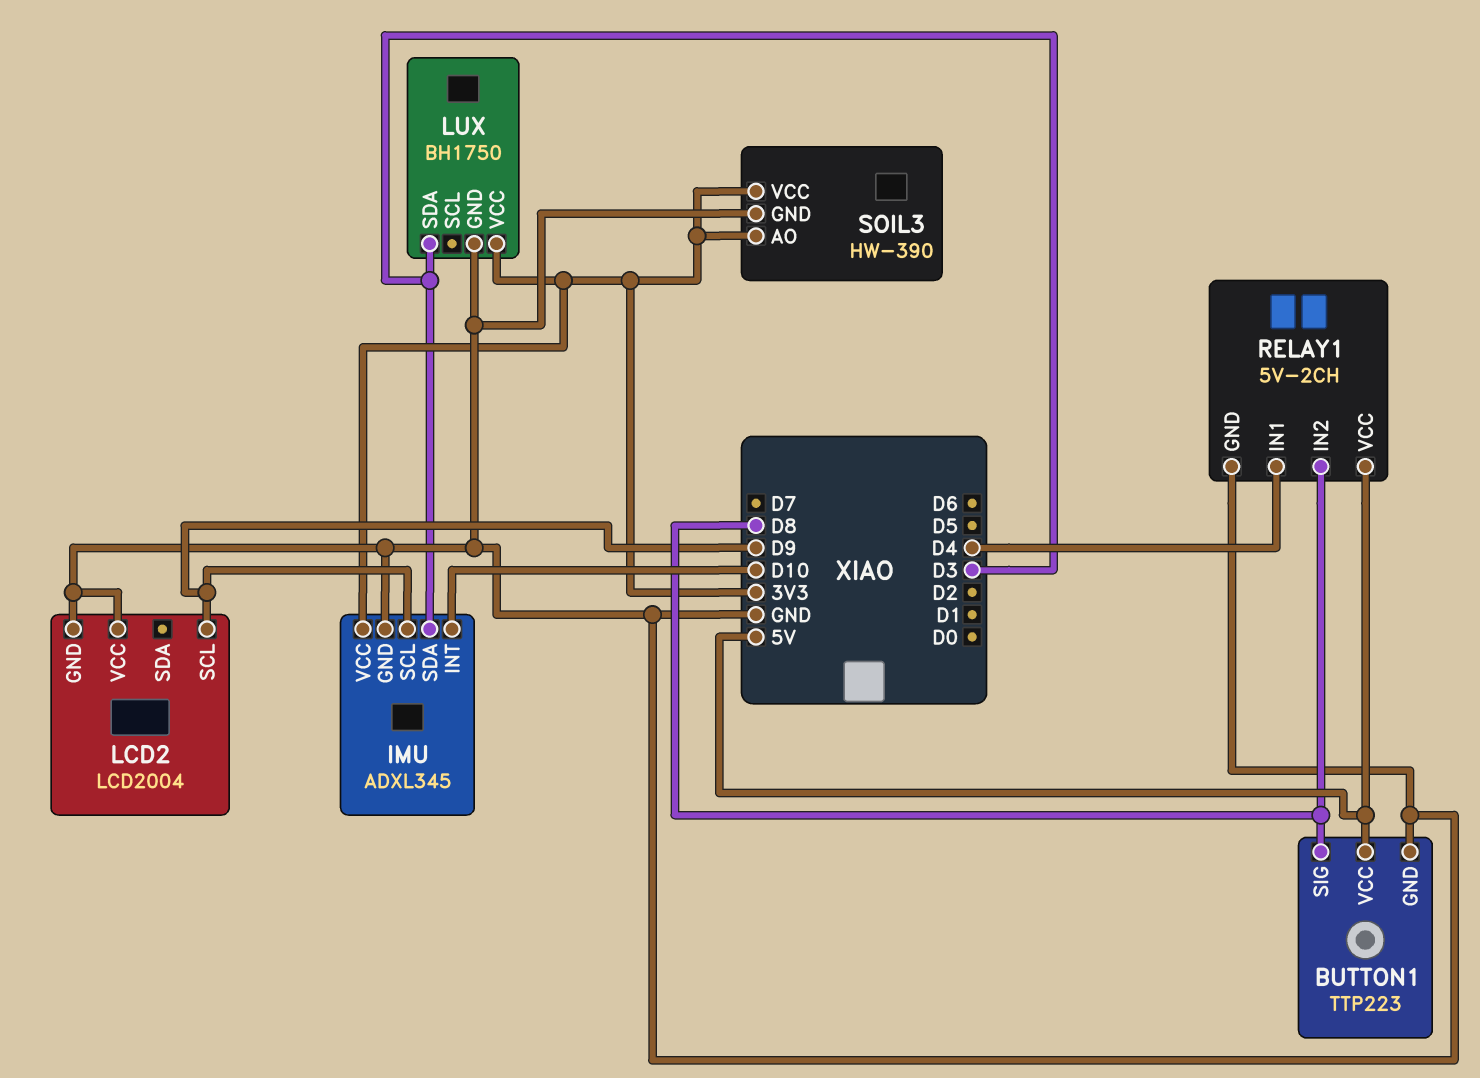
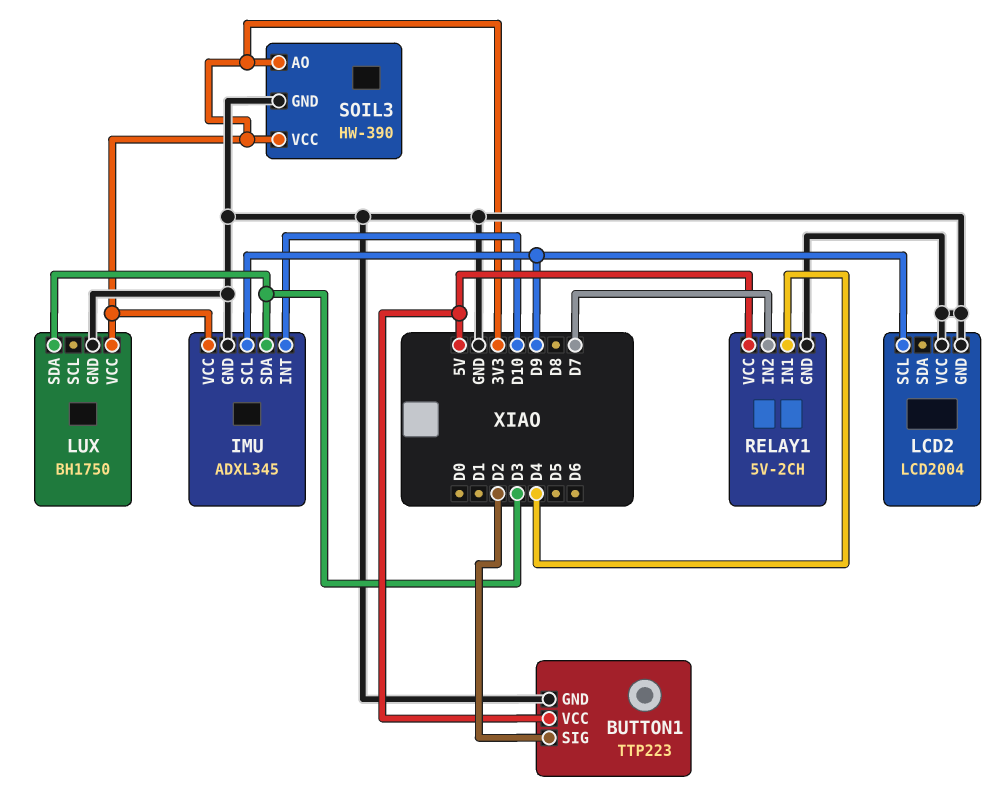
BUTTON1 pin SIG: D8 -> D2
RELAY1 pin IN2: D8 -> D7

